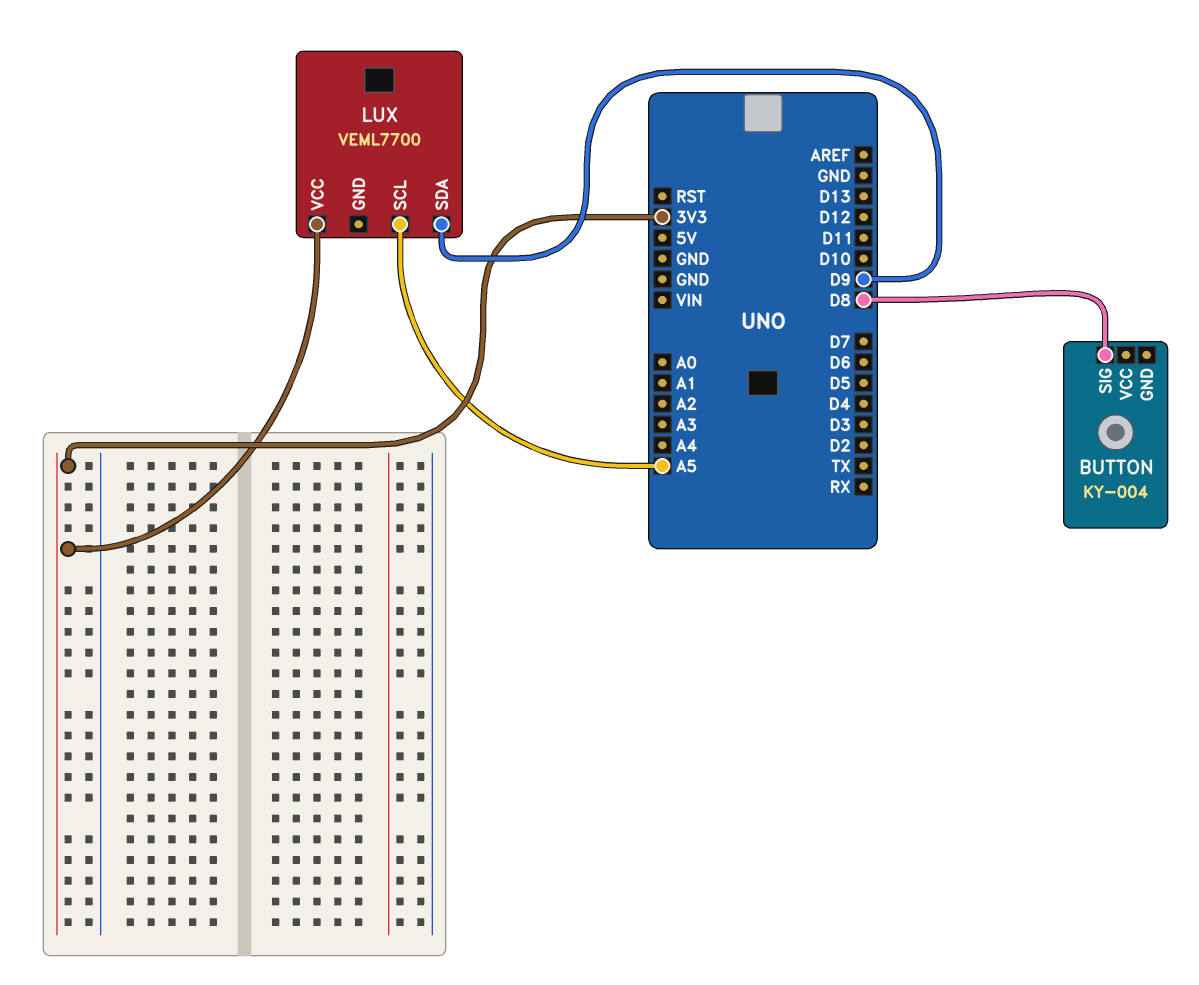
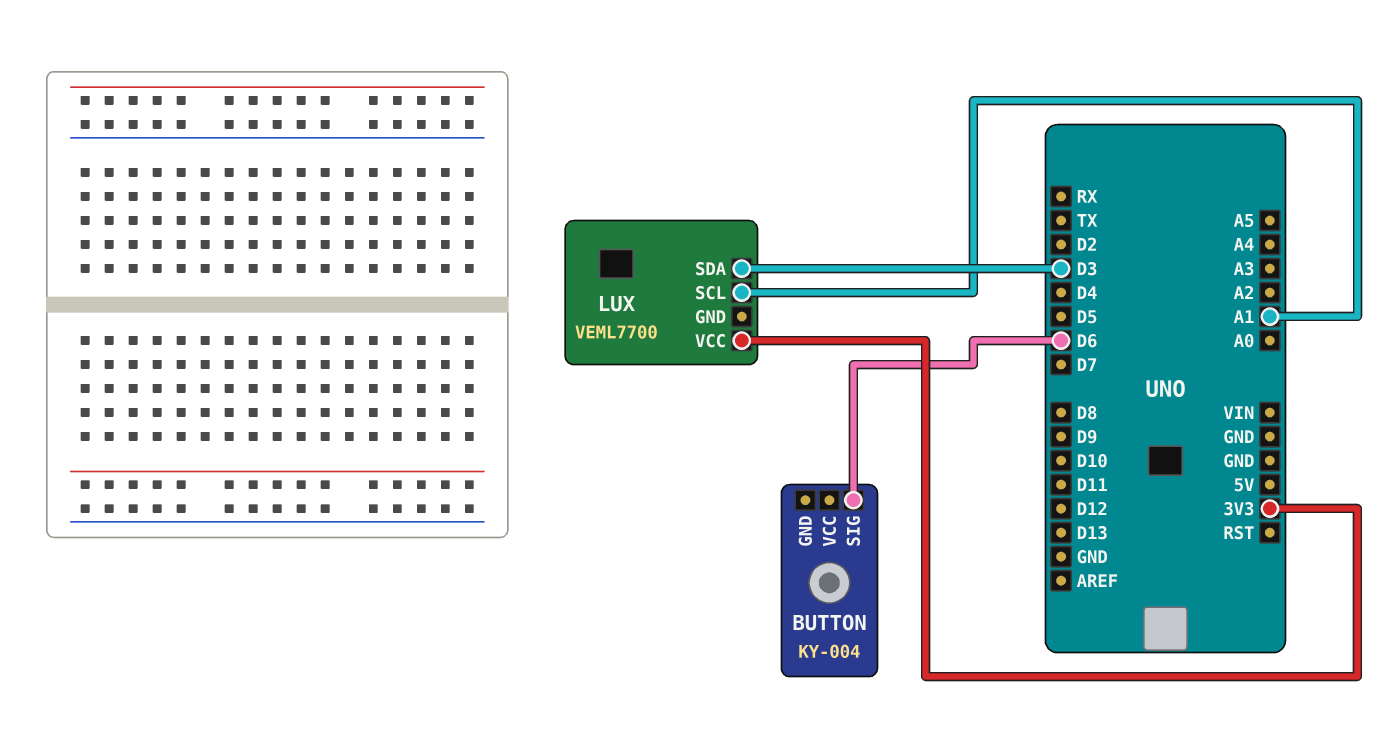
BUTTON pin SIG: D8 -> D6
LUX pin SCL: A5 -> A1
LUX pin SDA: D9 -> D3

